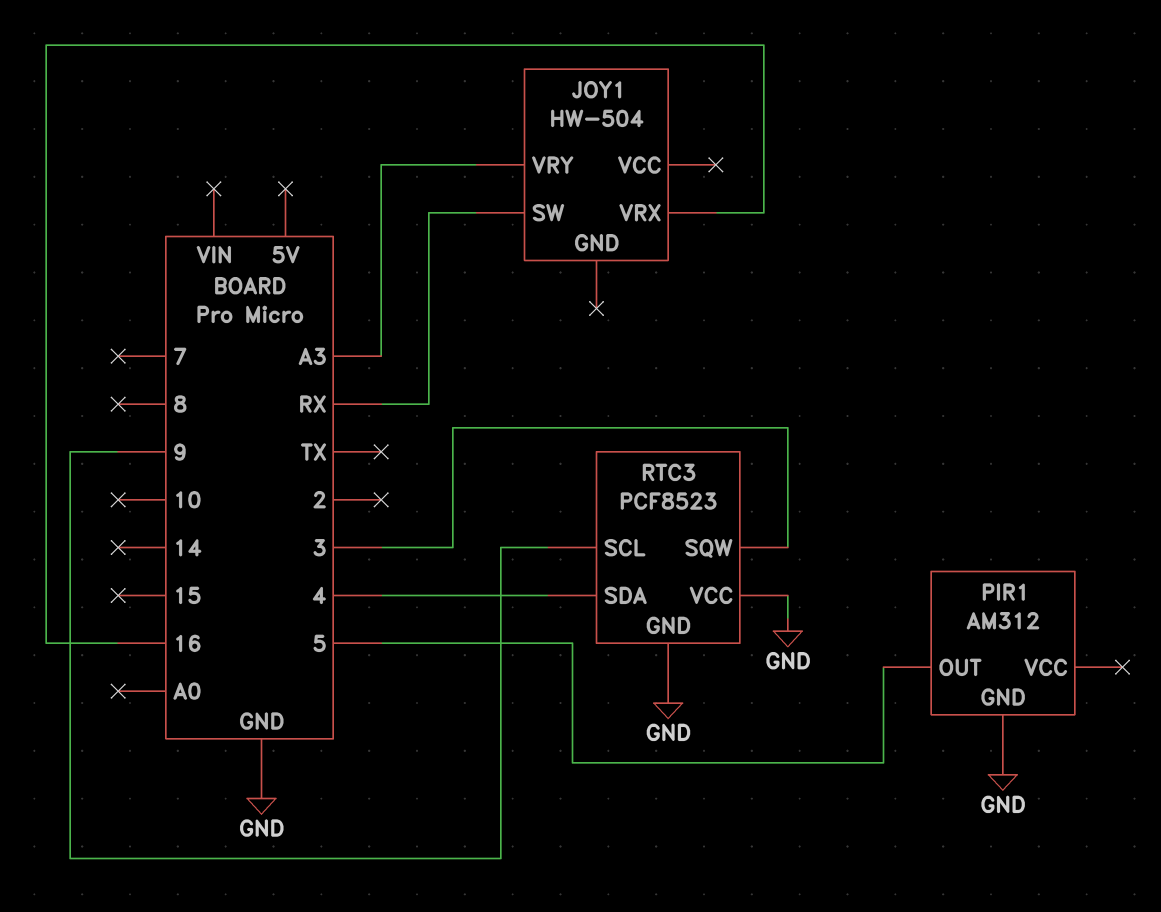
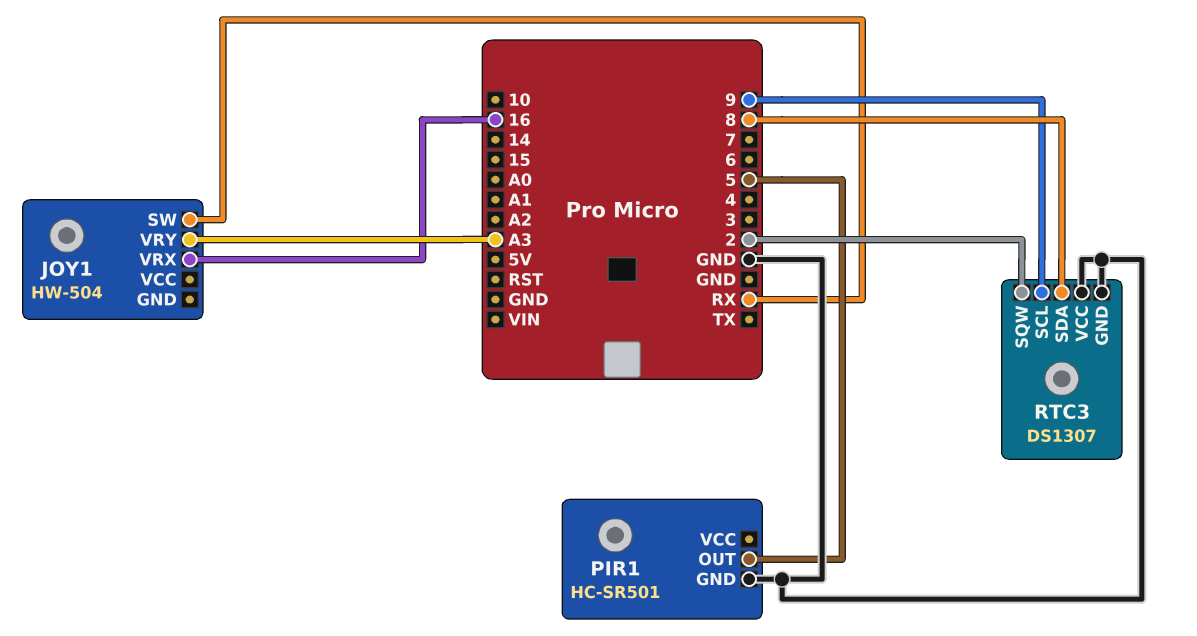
PIR1: AM312 -> HC-SR501
RTC3: PCF8523 -> DS1307
RTC3 pin SDA: 4 -> 8
RTC3 pin SQW: 3 -> 2

